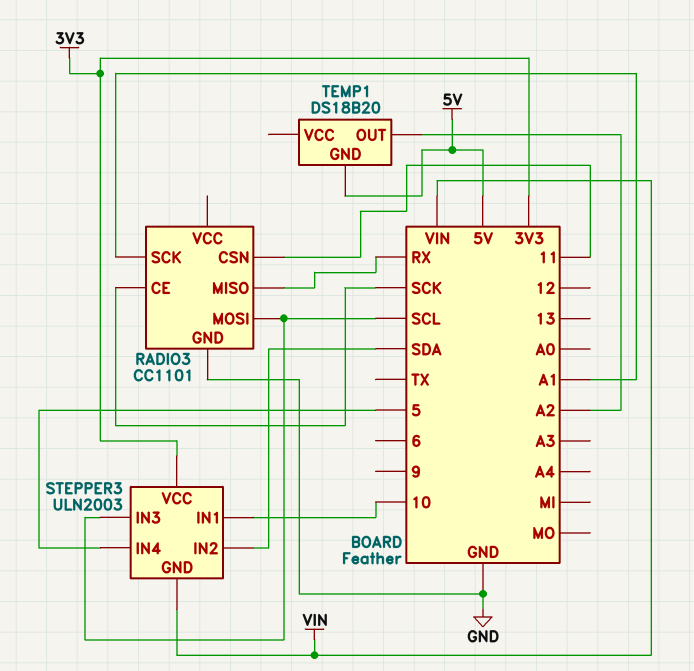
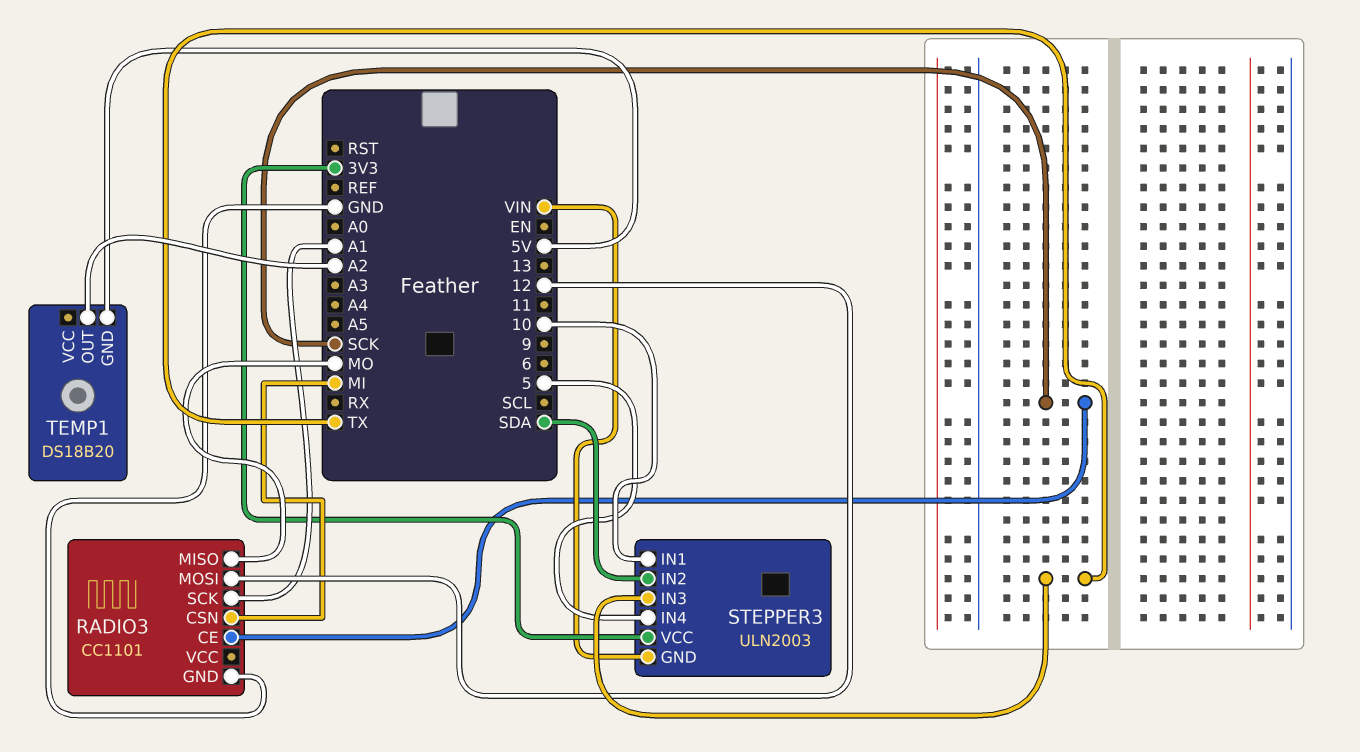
RADIO3 pin CSN: 11 -> MI
RADIO3 pin MISO: RX -> MO
RADIO3 pin MOSI: SCL -> 12
STEPPER3 pin IN3: SCL -> TX

